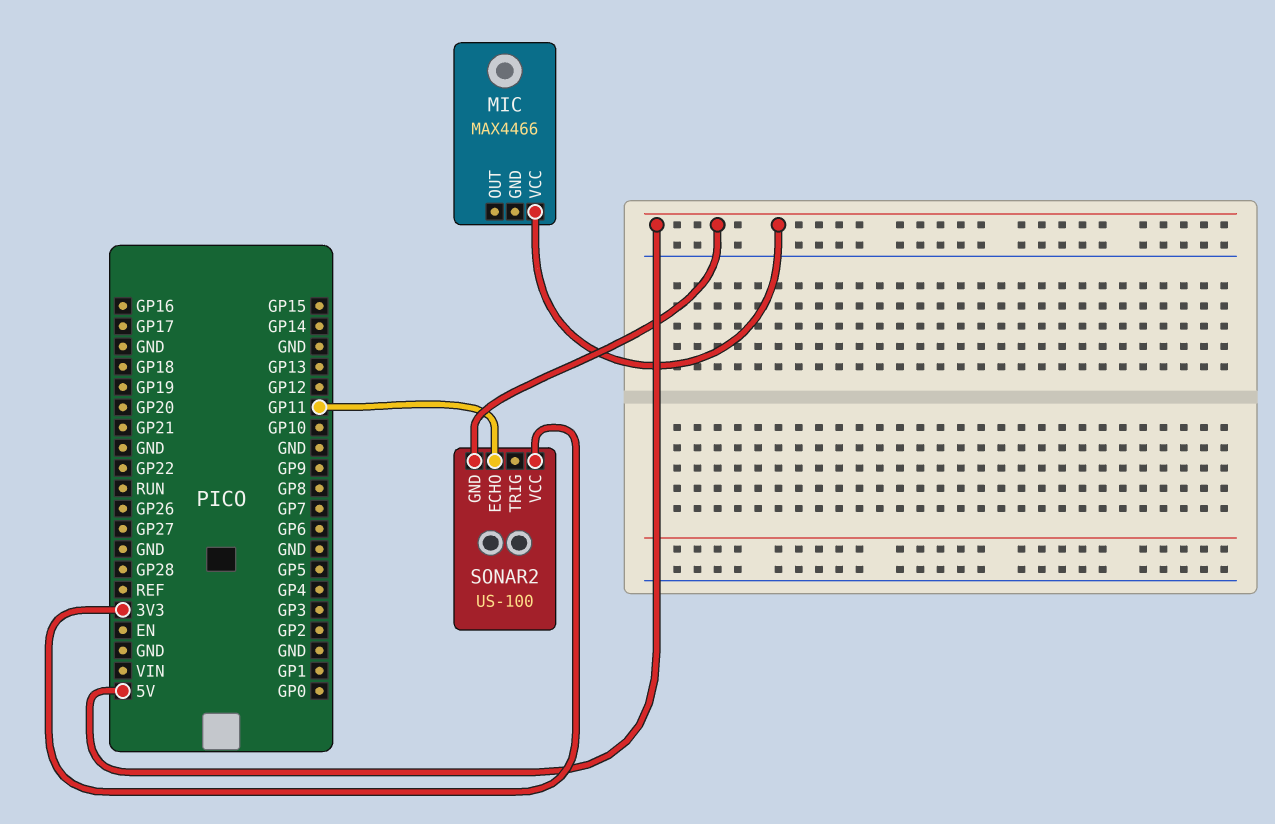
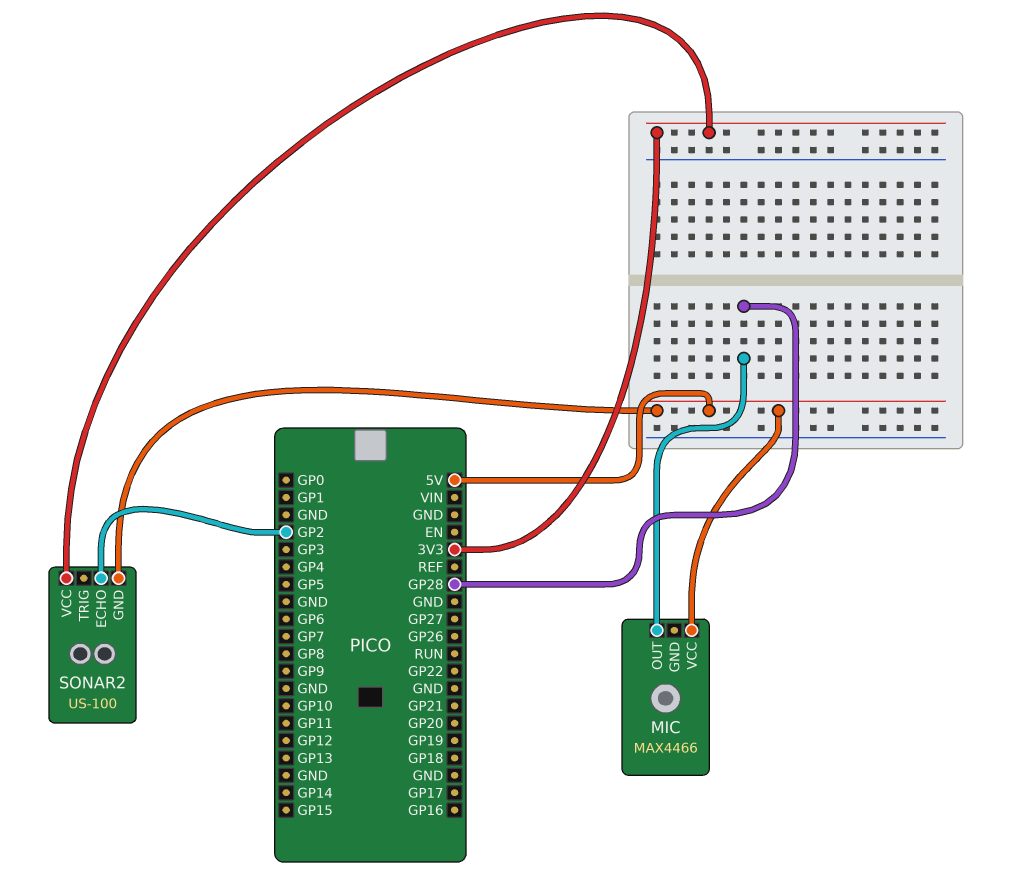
MIC pin OUT: none -> GP28
SONAR2 pin ECHO: GP11 -> GP2

